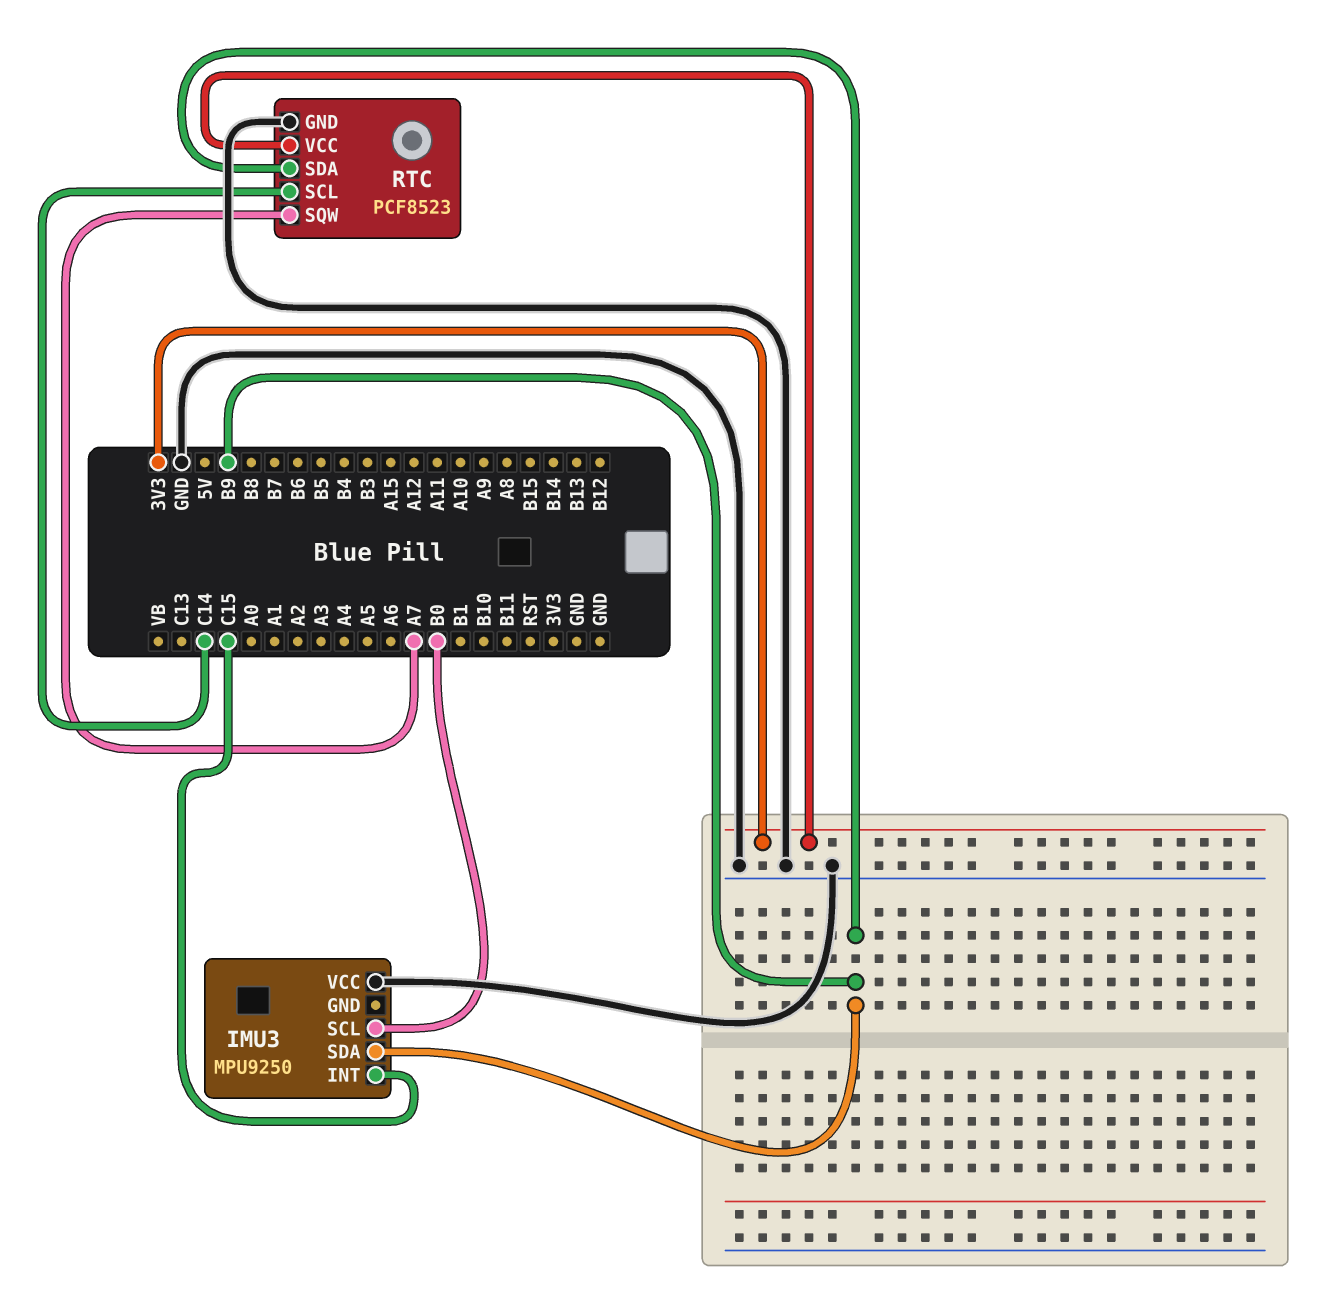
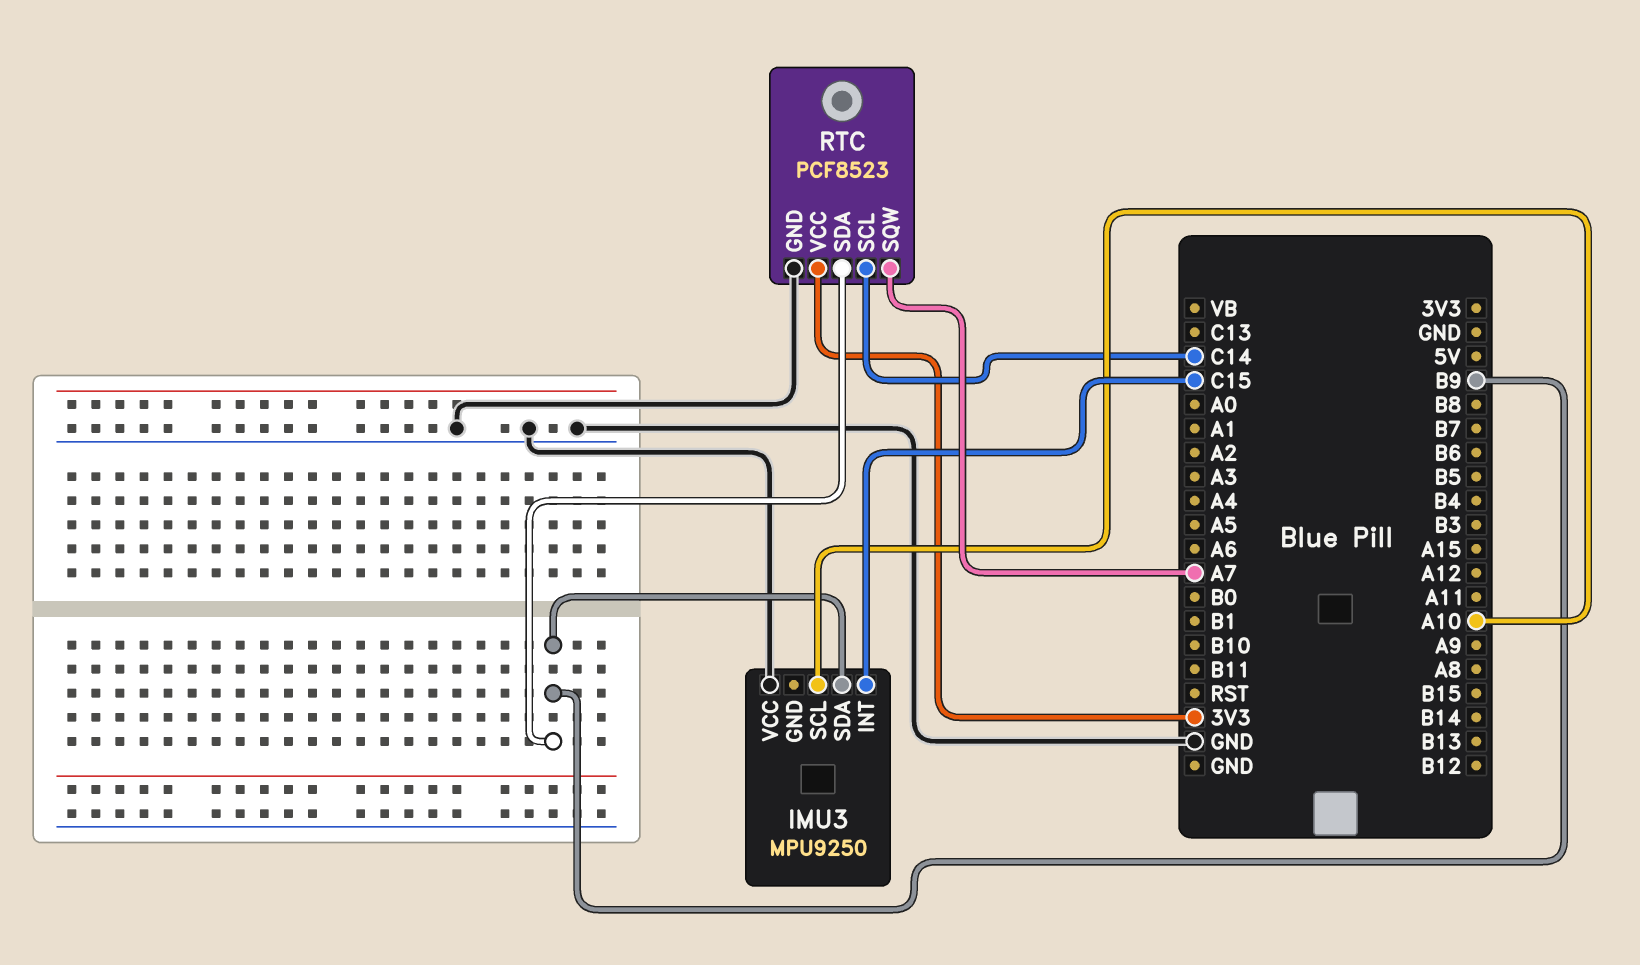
IMU3 pin SCL: B0 -> A10

